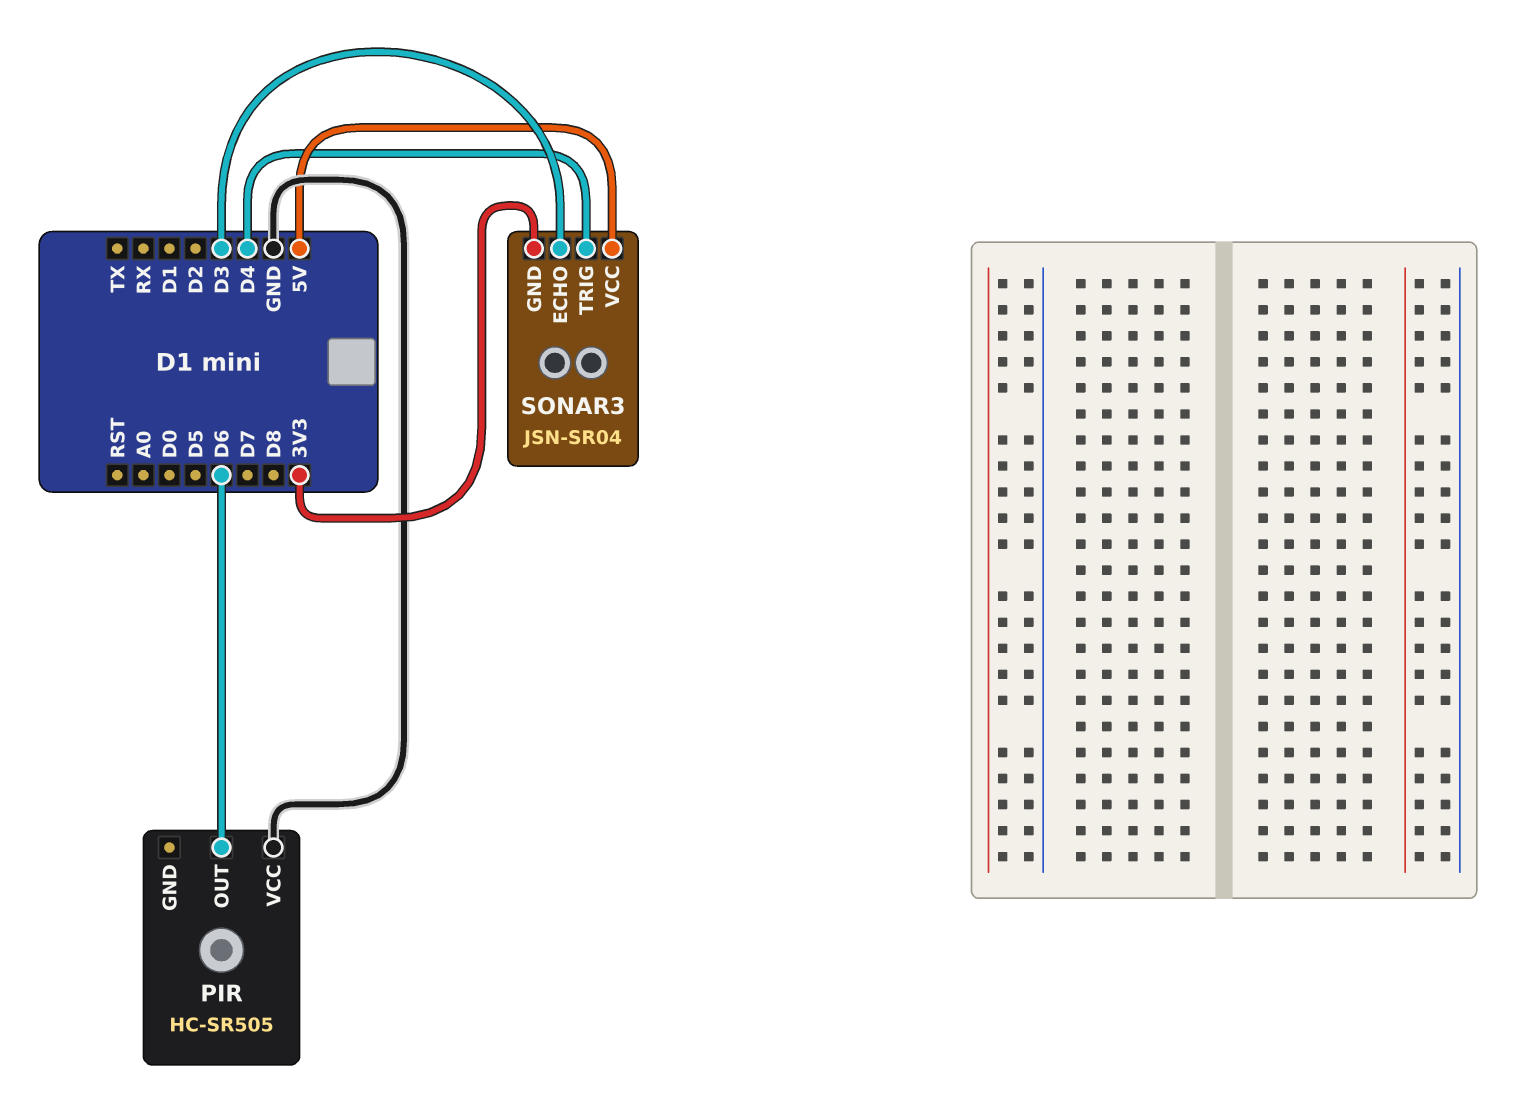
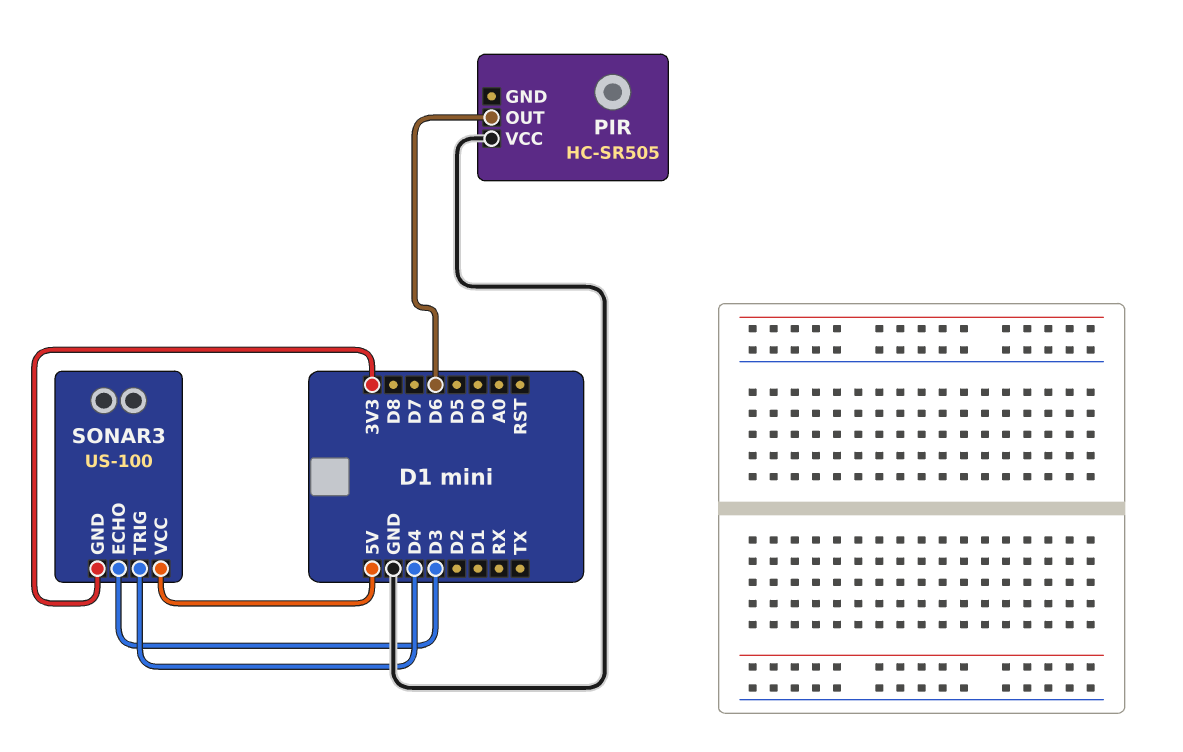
SONAR3: JSN-SR04 -> US-100

